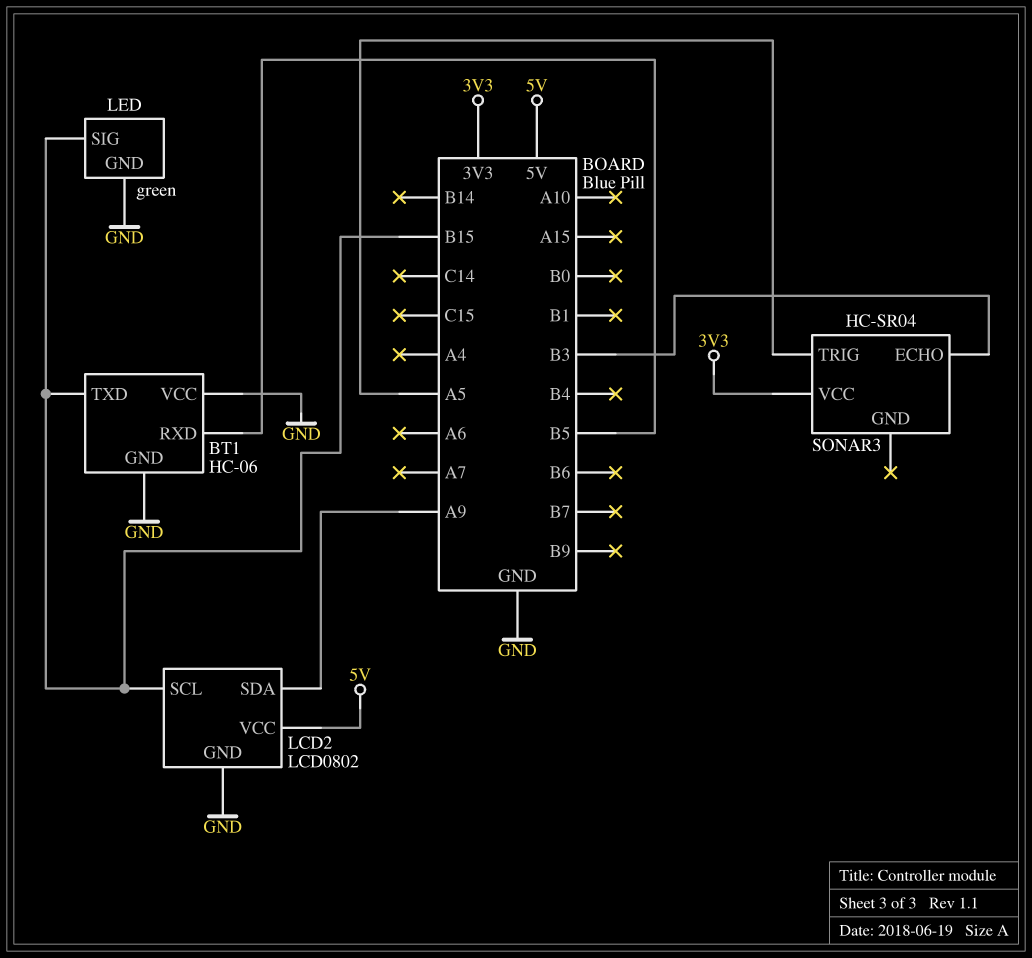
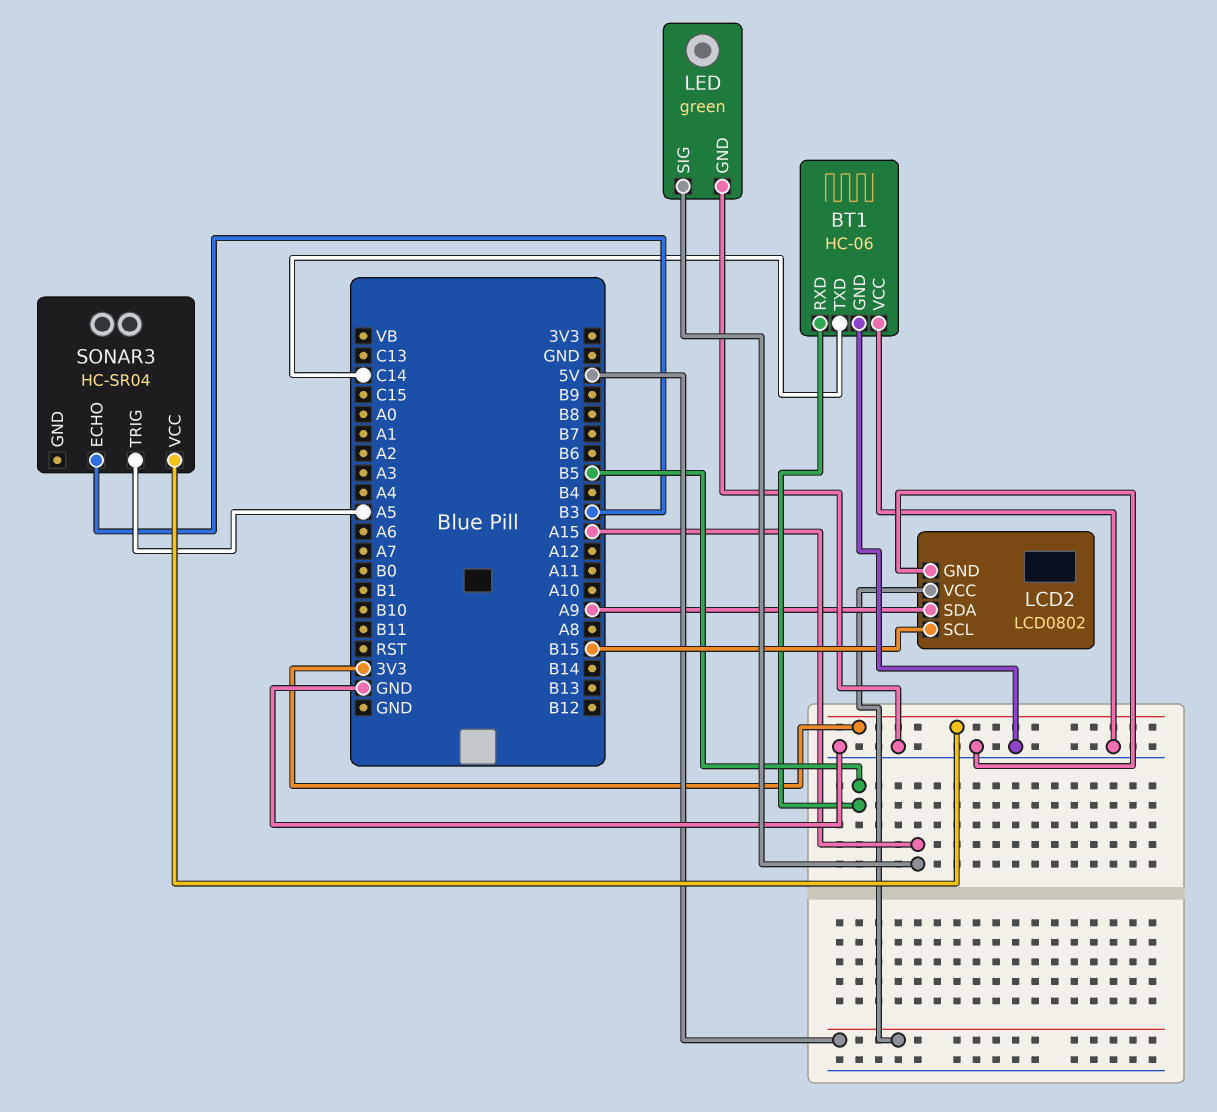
BT1 pin TXD: B15 -> C14
LED pin SIG: B15 -> A15

